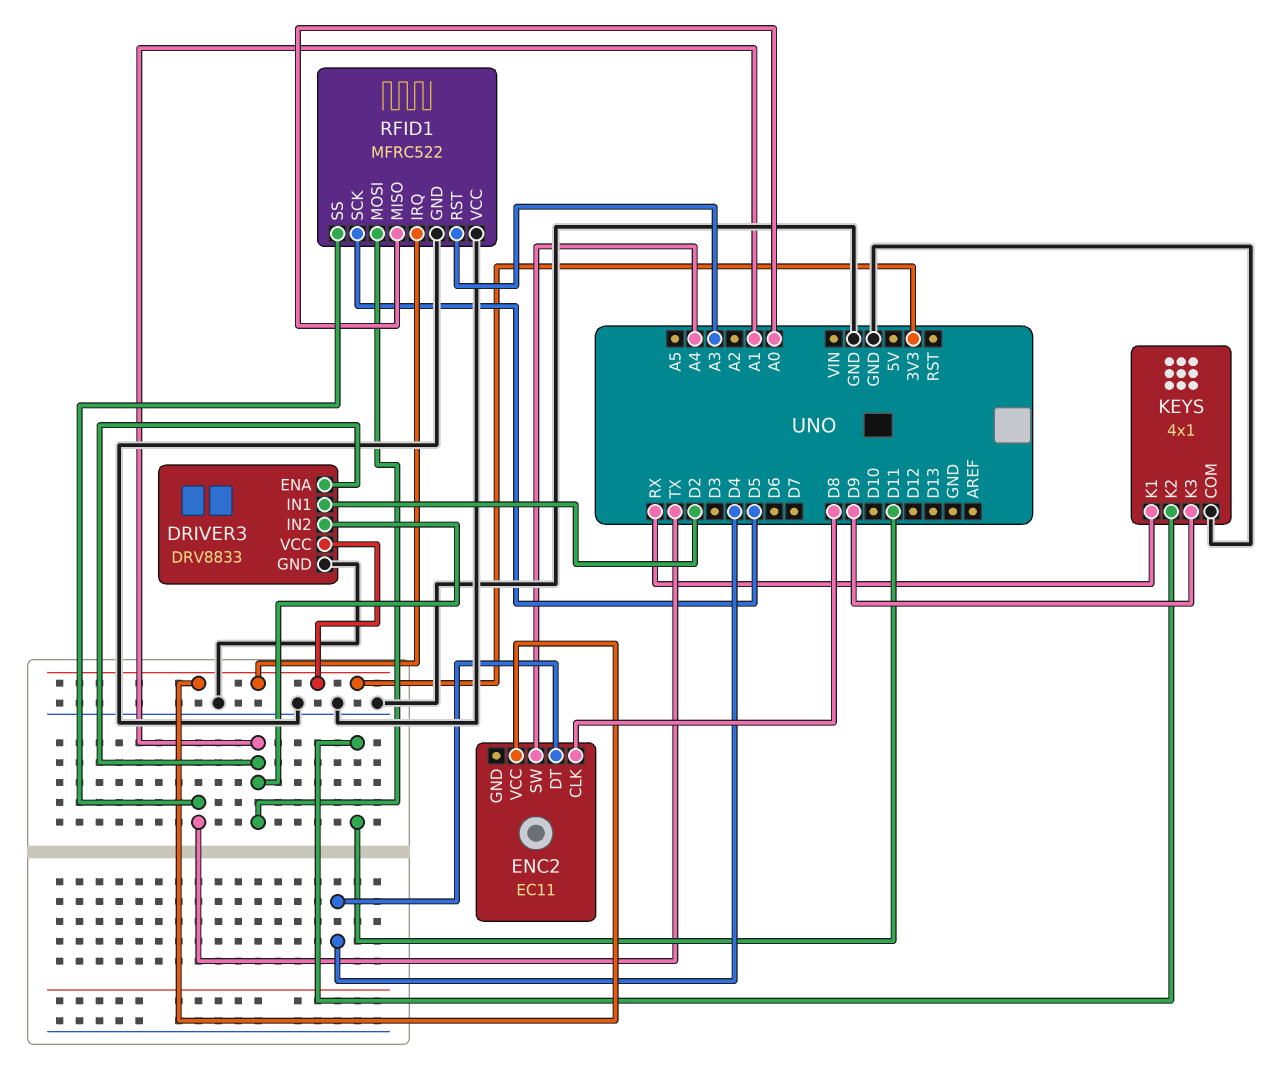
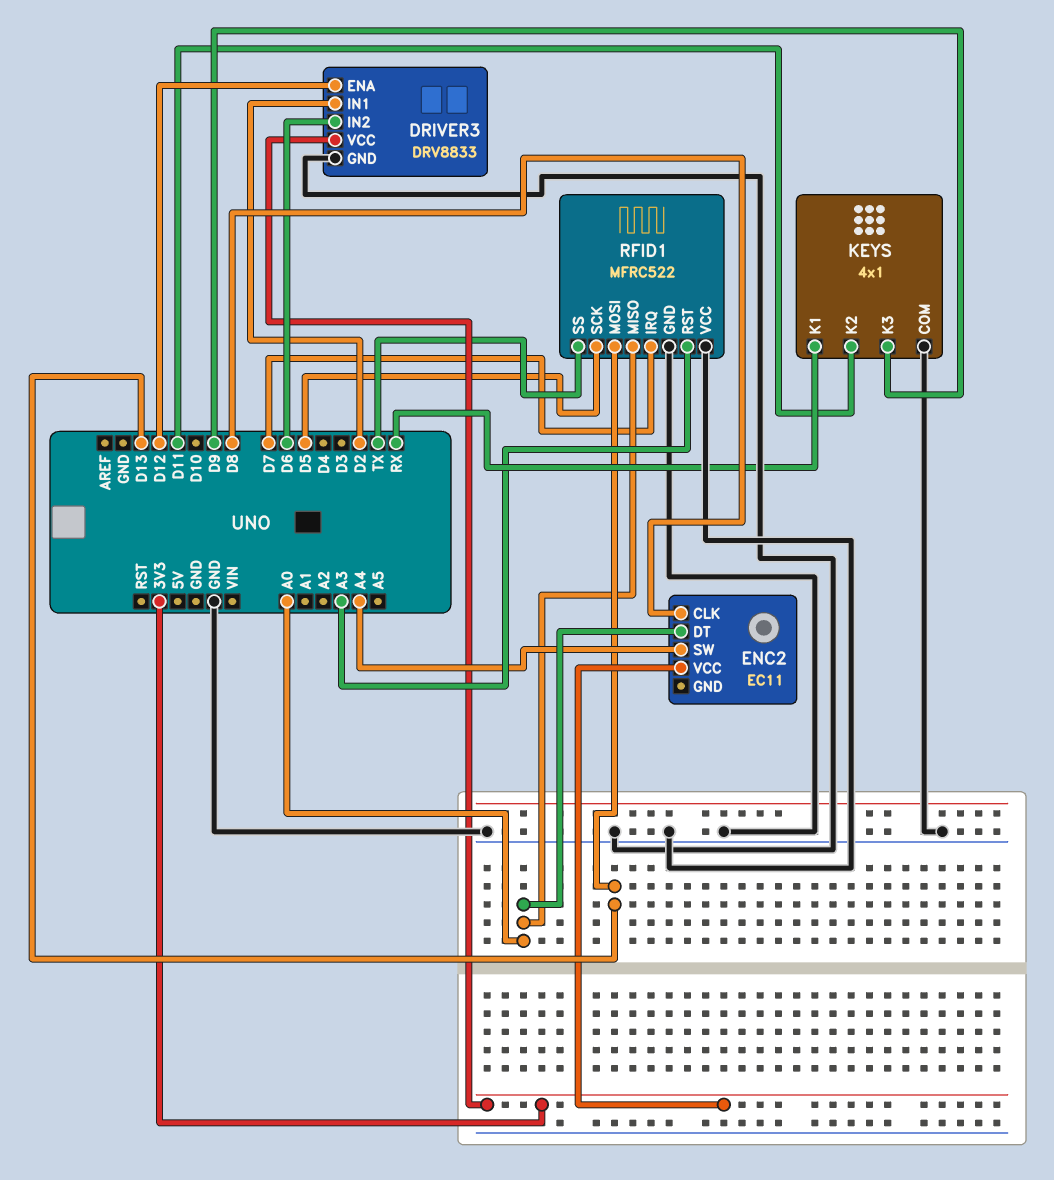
DRIVER3 pin ENA: A1 -> D12
DRIVER3 pin IN2: A1 -> D6
ENC2 pin DT: D4 -> A0
RFID1 pin IRQ: 3V3 -> D7
RFID1 pin MOSI: A1 -> D13

